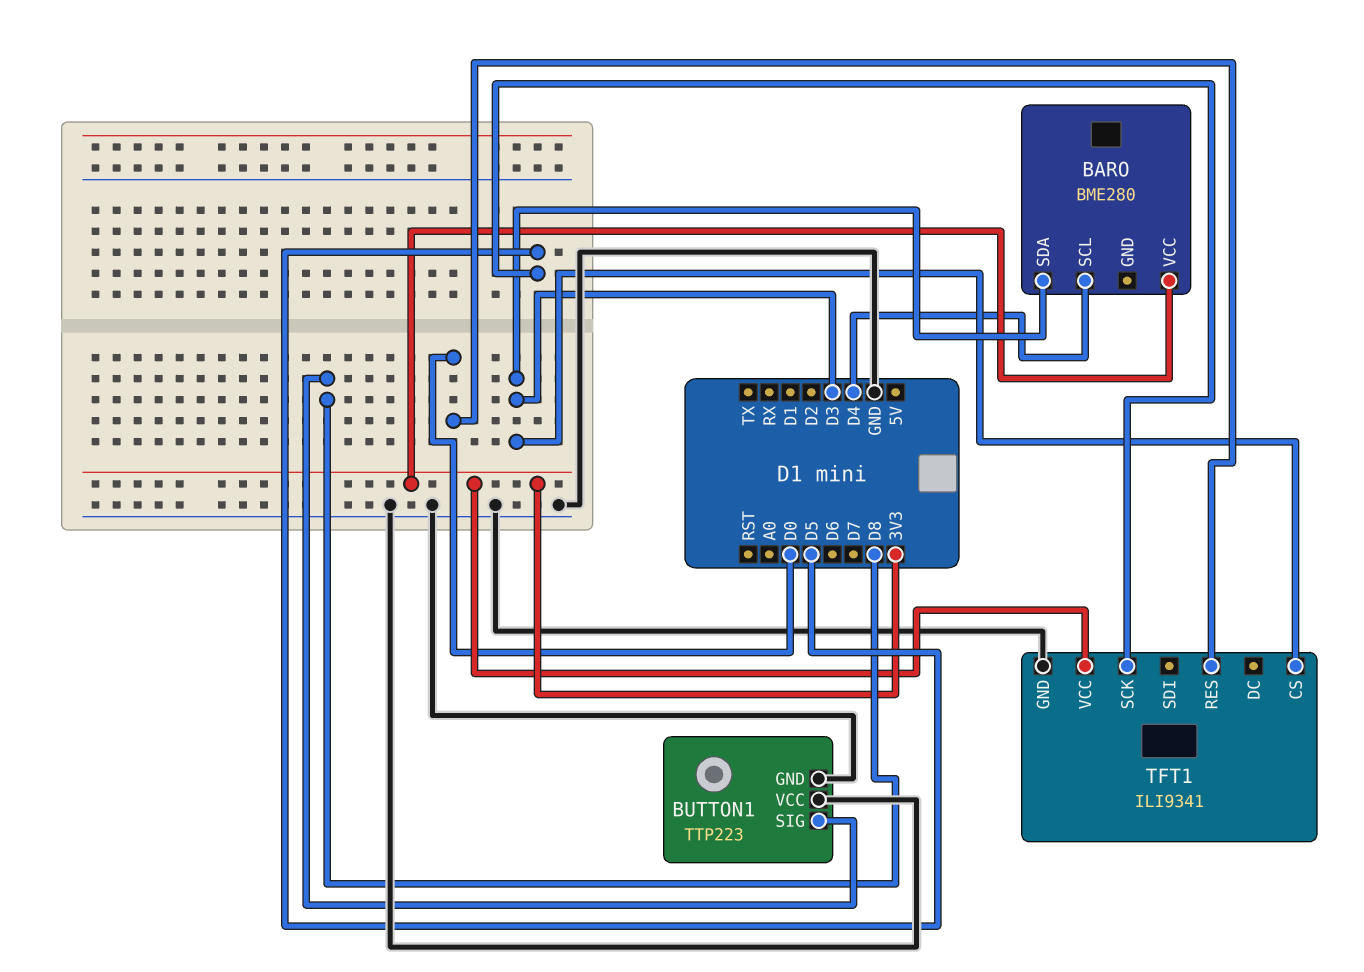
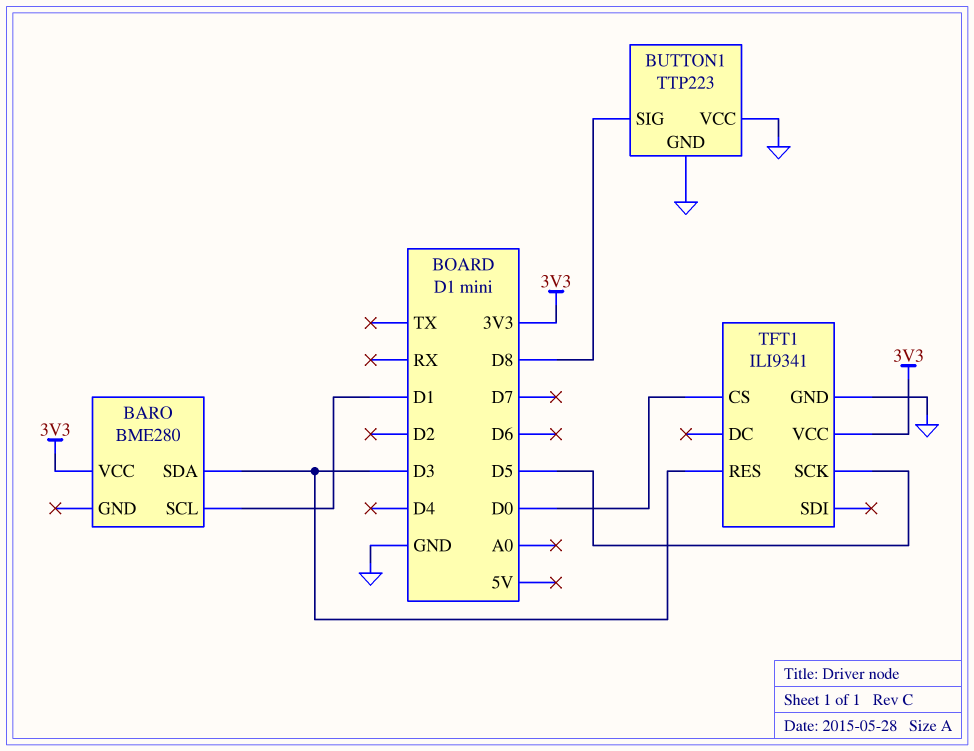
BARO pin SCL: D4 -> D1
TFT1 pin CS: D3 -> D0
TFT1 pin RES: D0 -> D3

